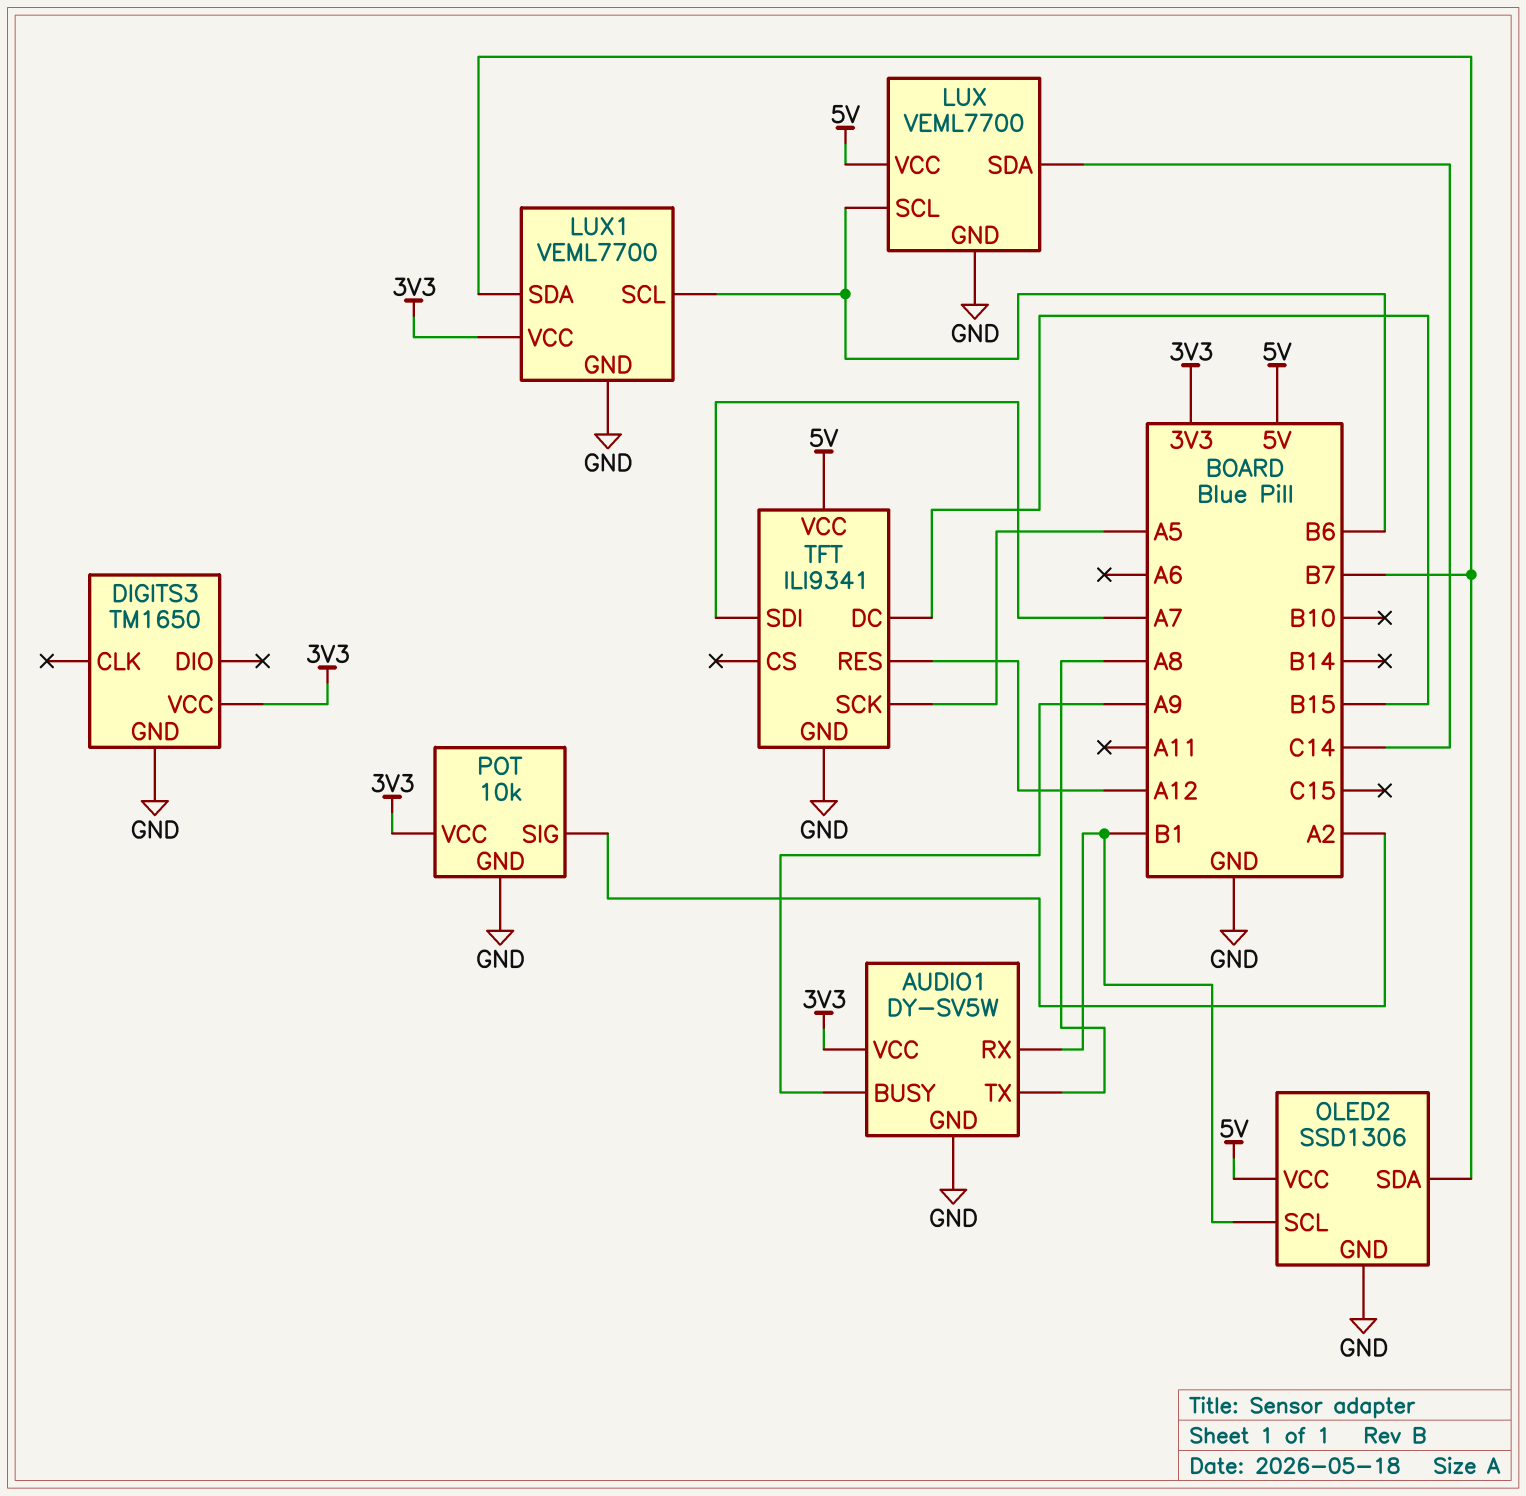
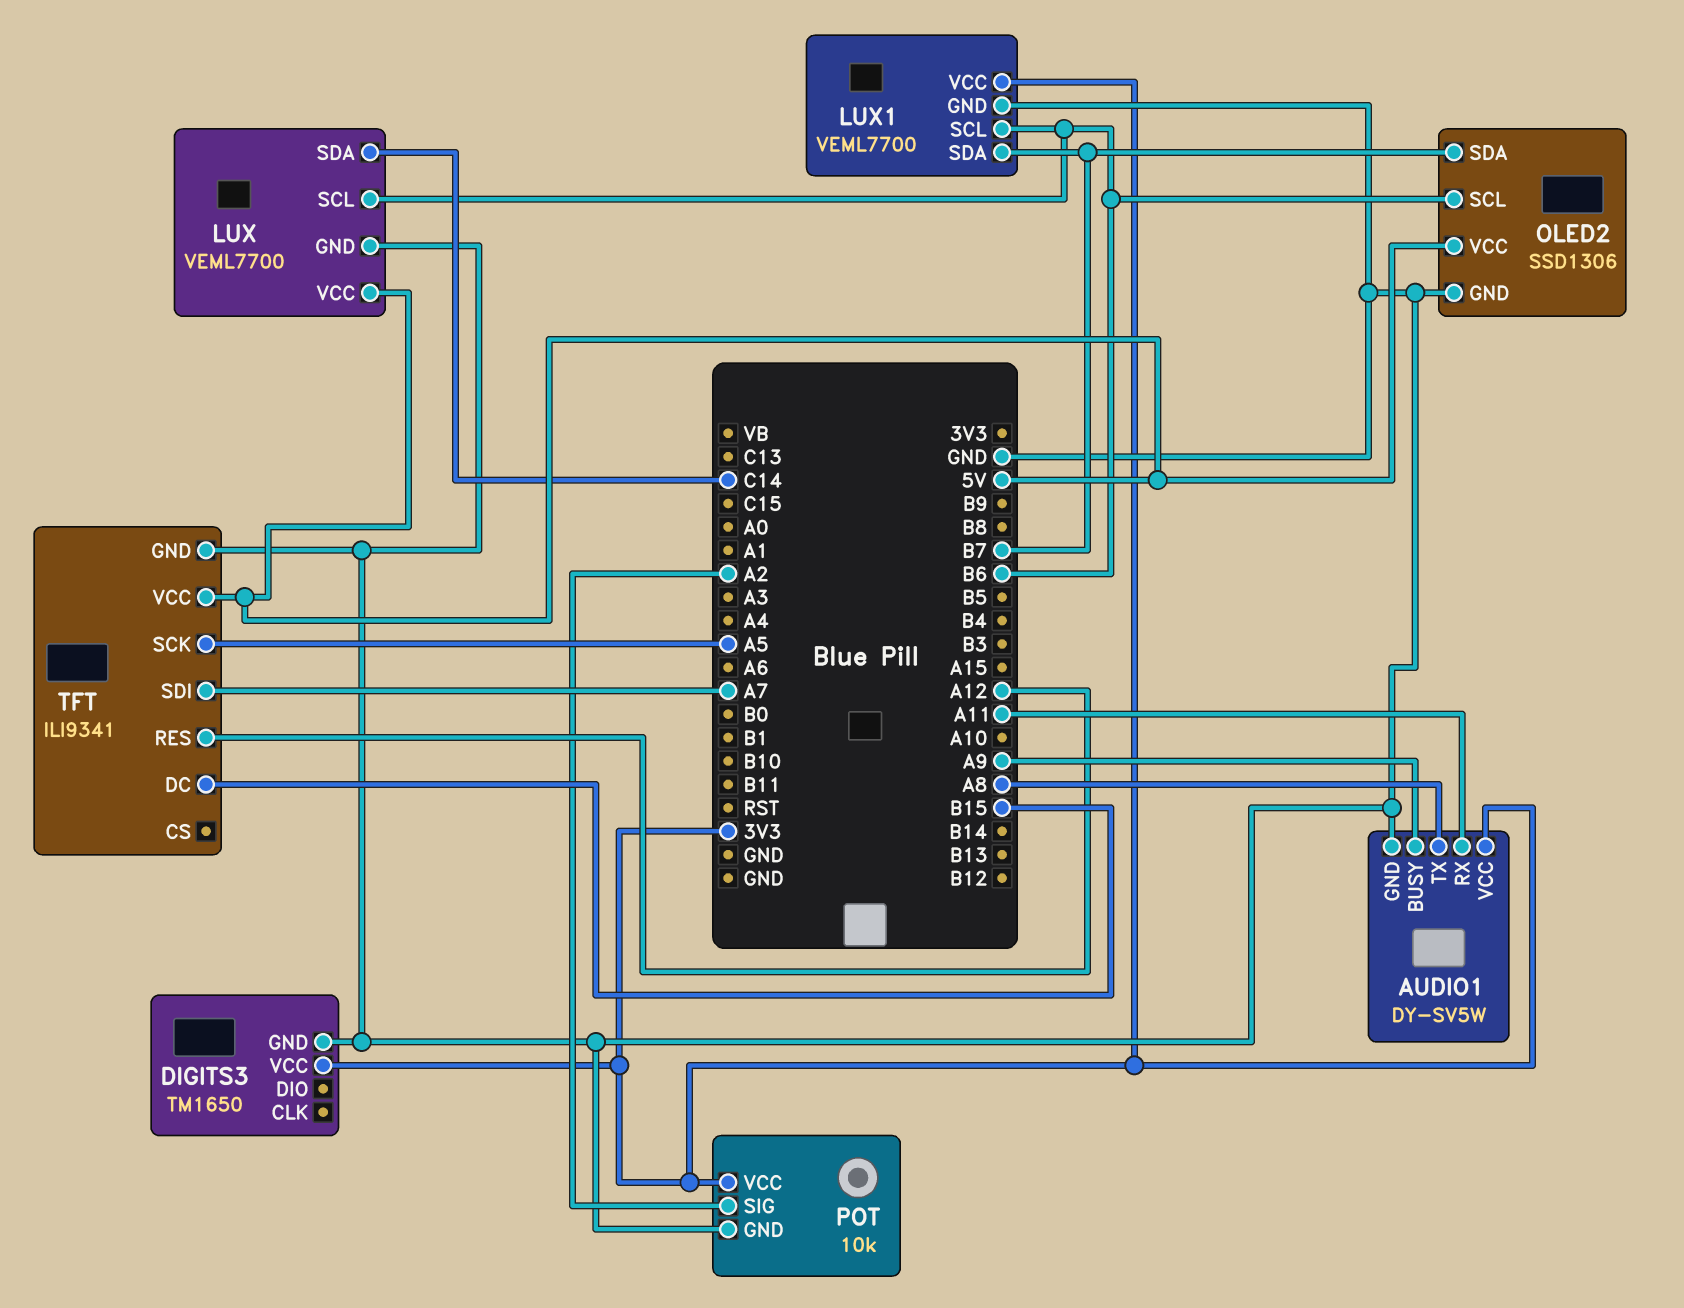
AUDIO1 pin RX: B1 -> A11
OLED2 pin SCL: B1 -> B6

